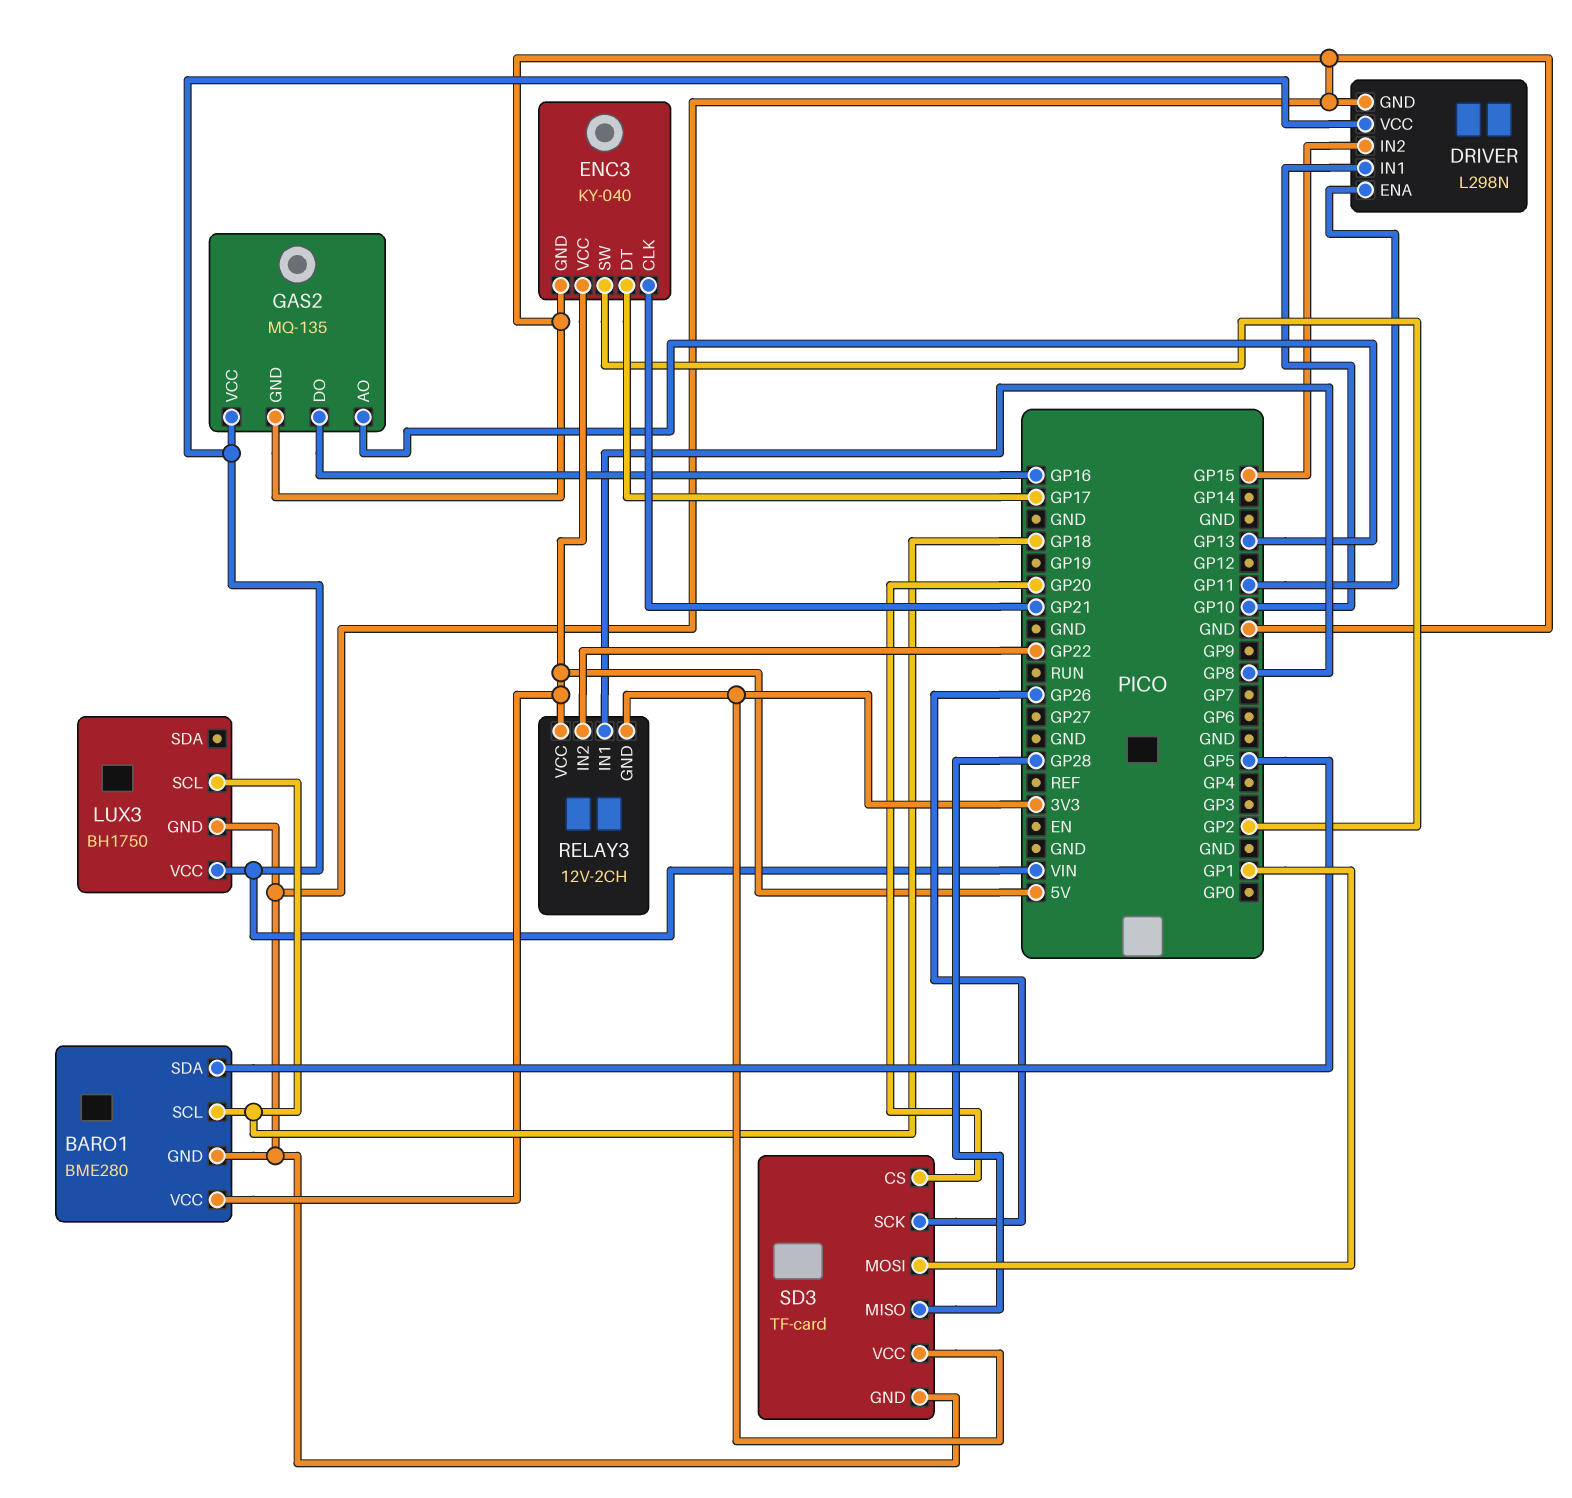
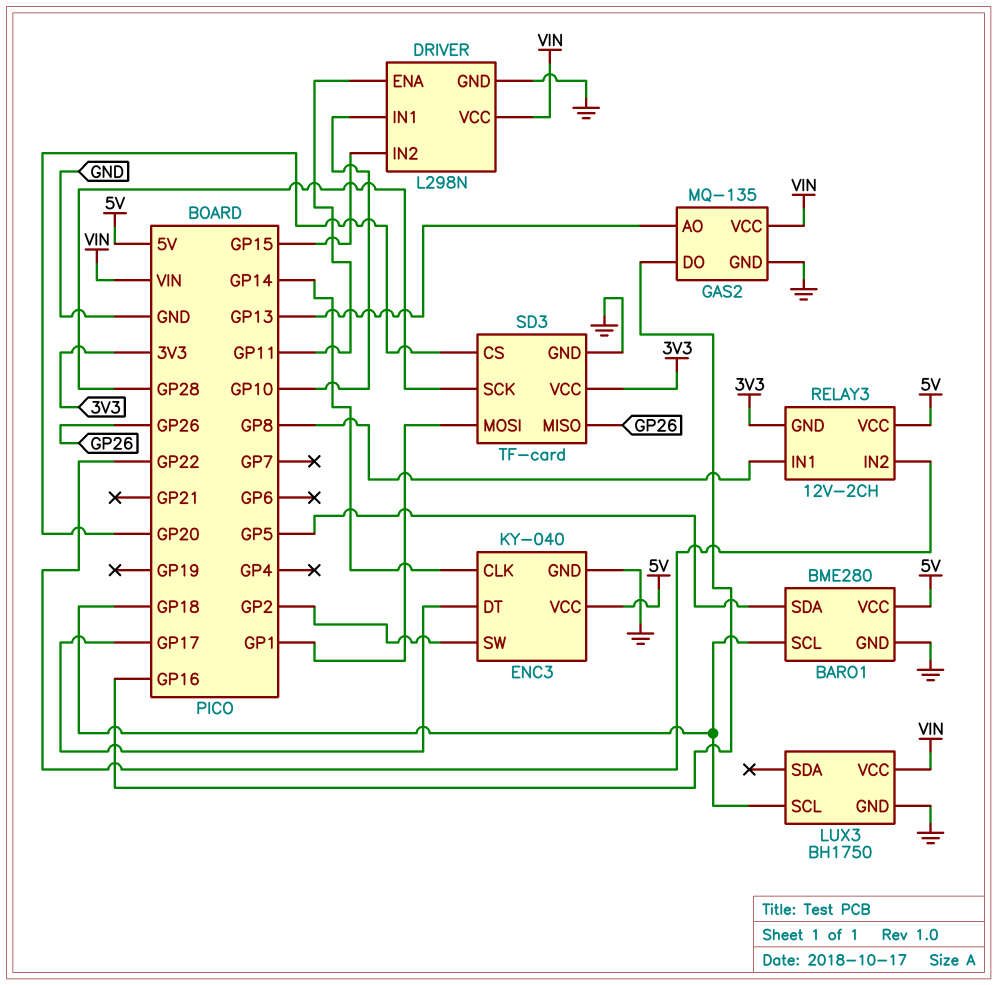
ENC3 pin CLK: GP21 -> GP14
SD3 pin MISO: GP28 -> GP26
SD3 pin SCK: GP26 -> GP28

